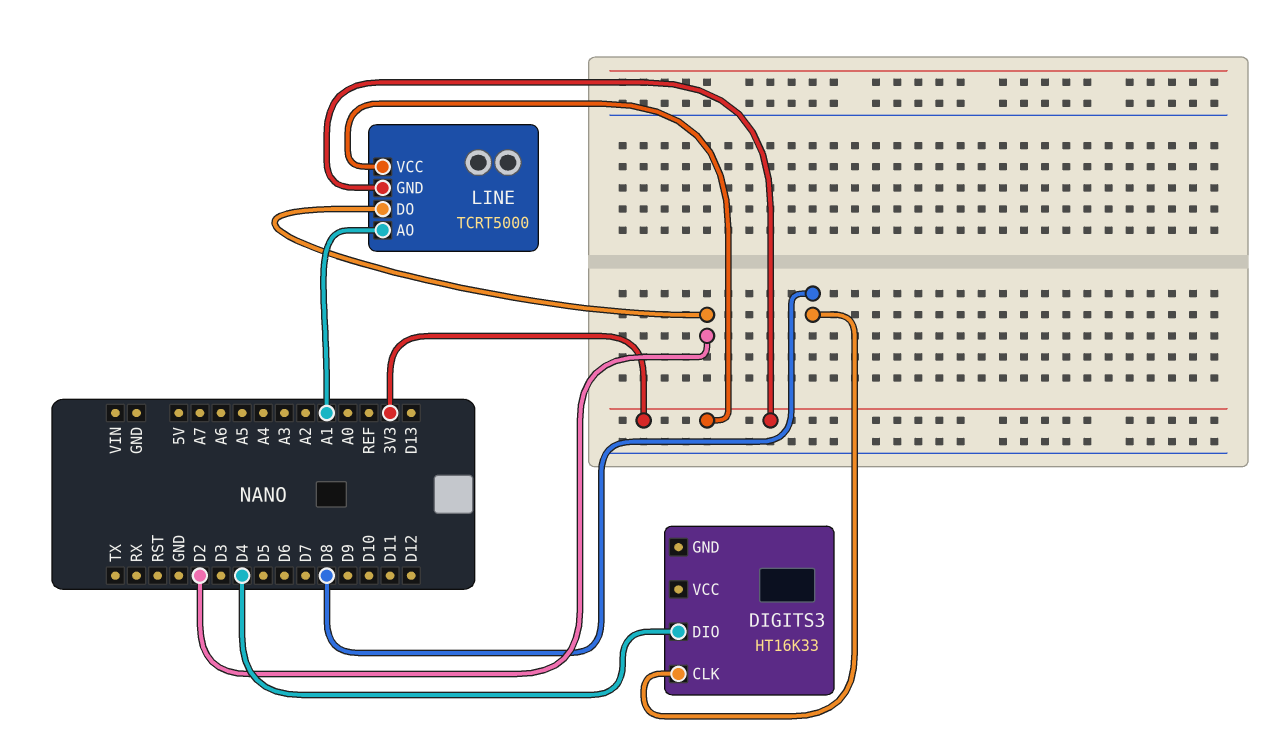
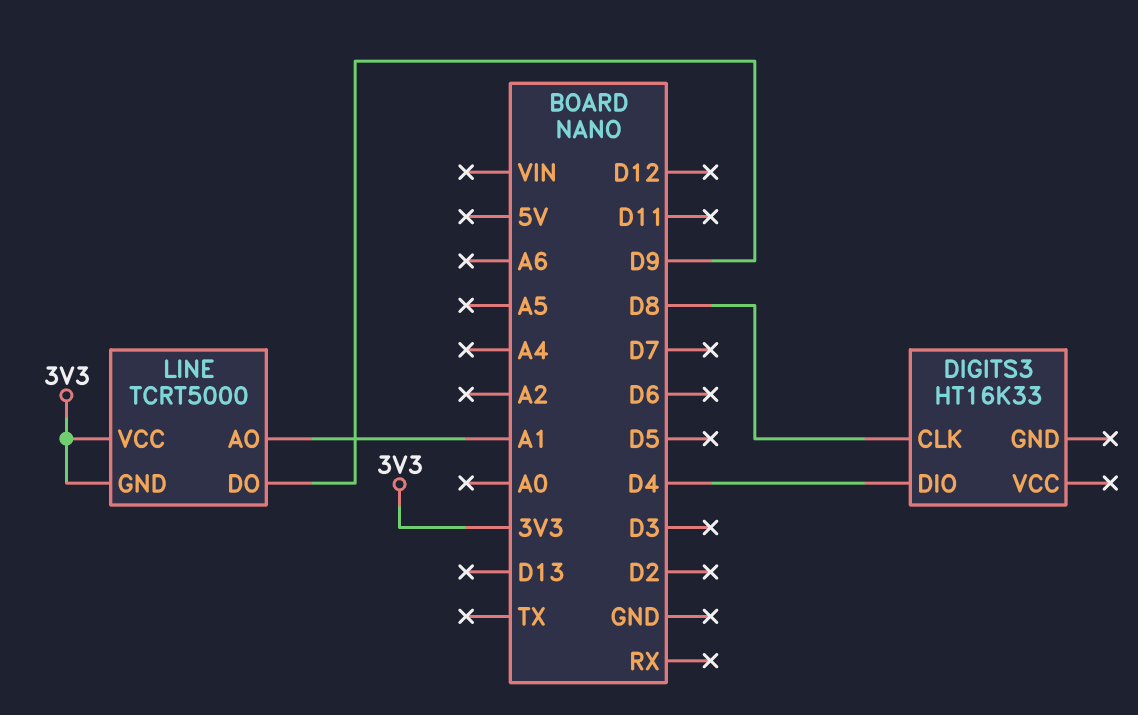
LINE pin DO: D2 -> D9

